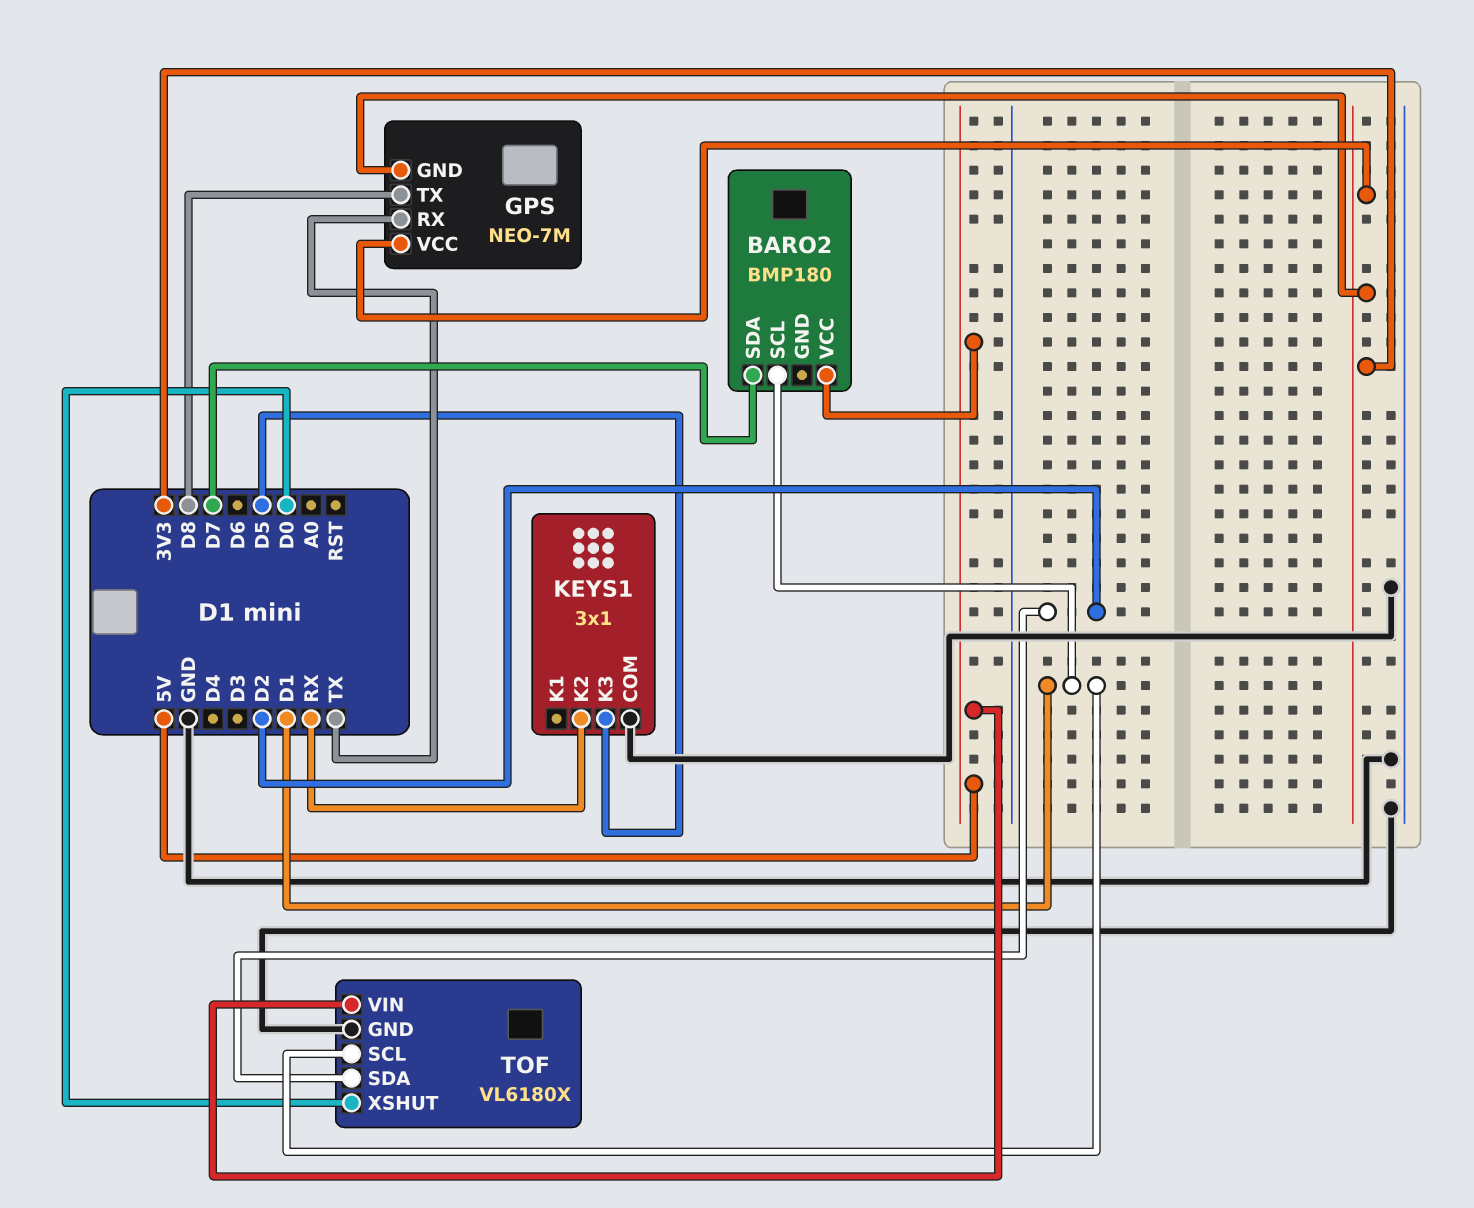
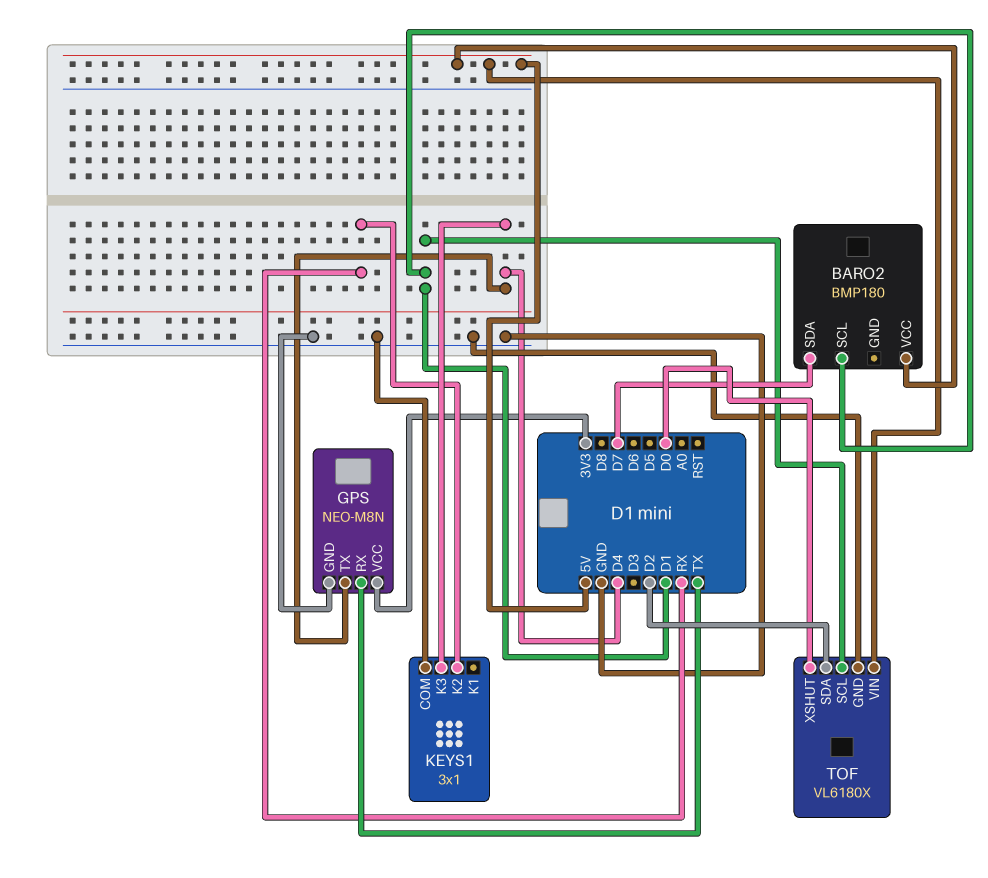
GPS: NEO-7M -> NEO-M8N
GPS pin GND: 3V3 -> GND
GPS pin TX: D8 -> D4
KEYS1 pin K3: D5 -> D4

